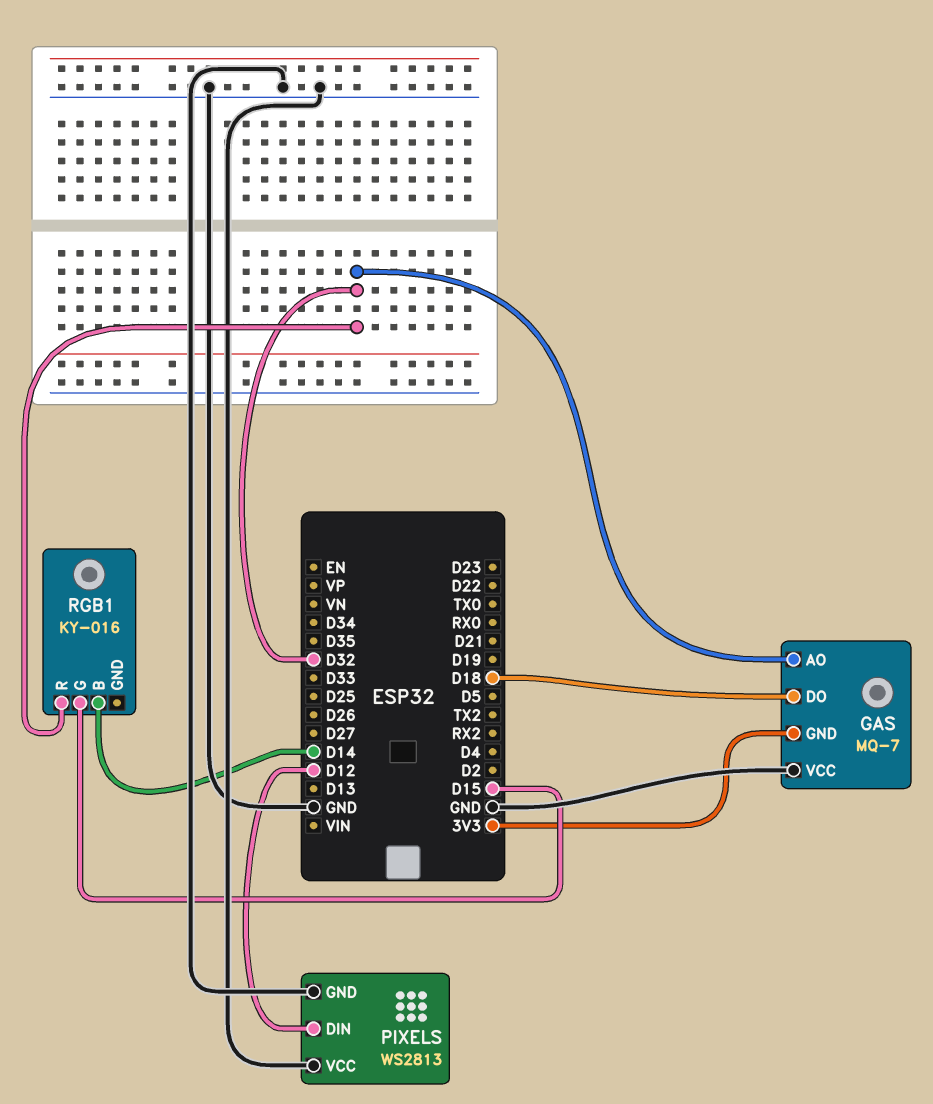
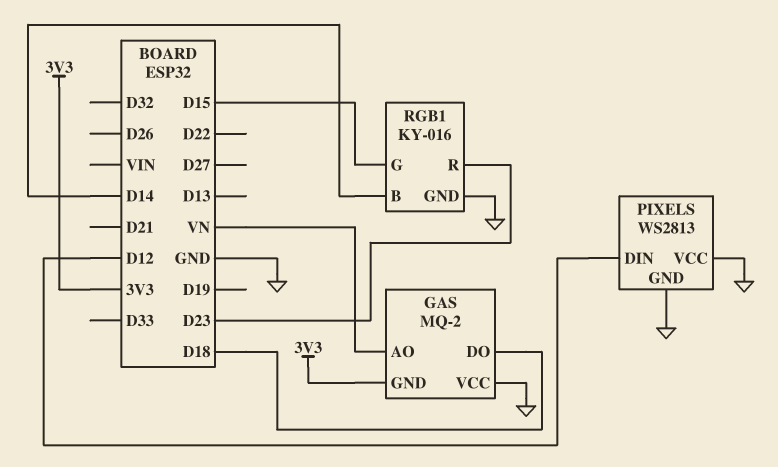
GAS: MQ-7 -> MQ-2
GAS pin AO: D32 -> VN
RGB1 pin GND: none -> GND
RGB1 pin R: D32 -> D23

